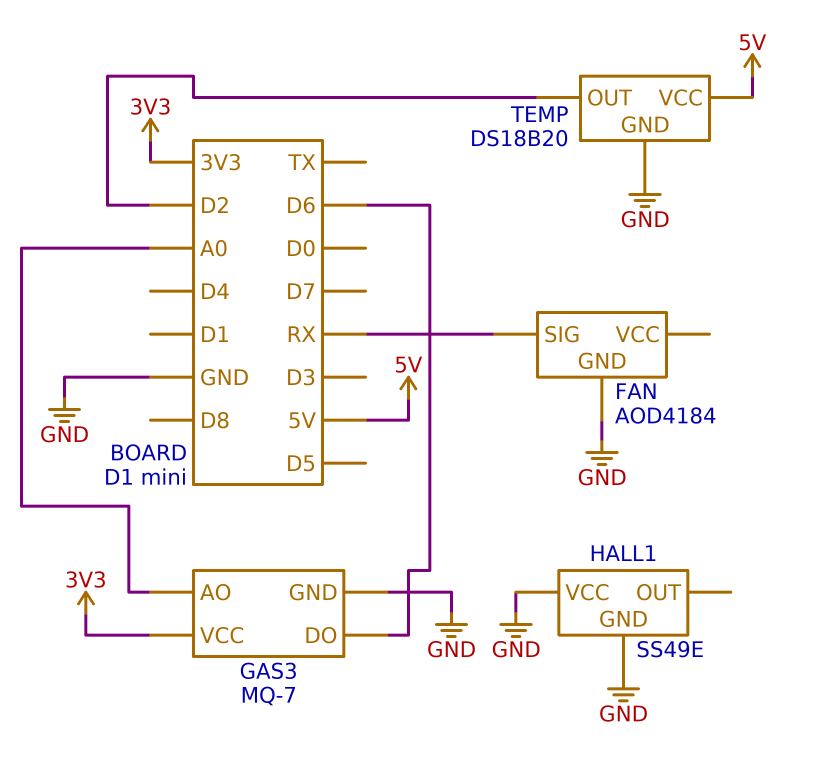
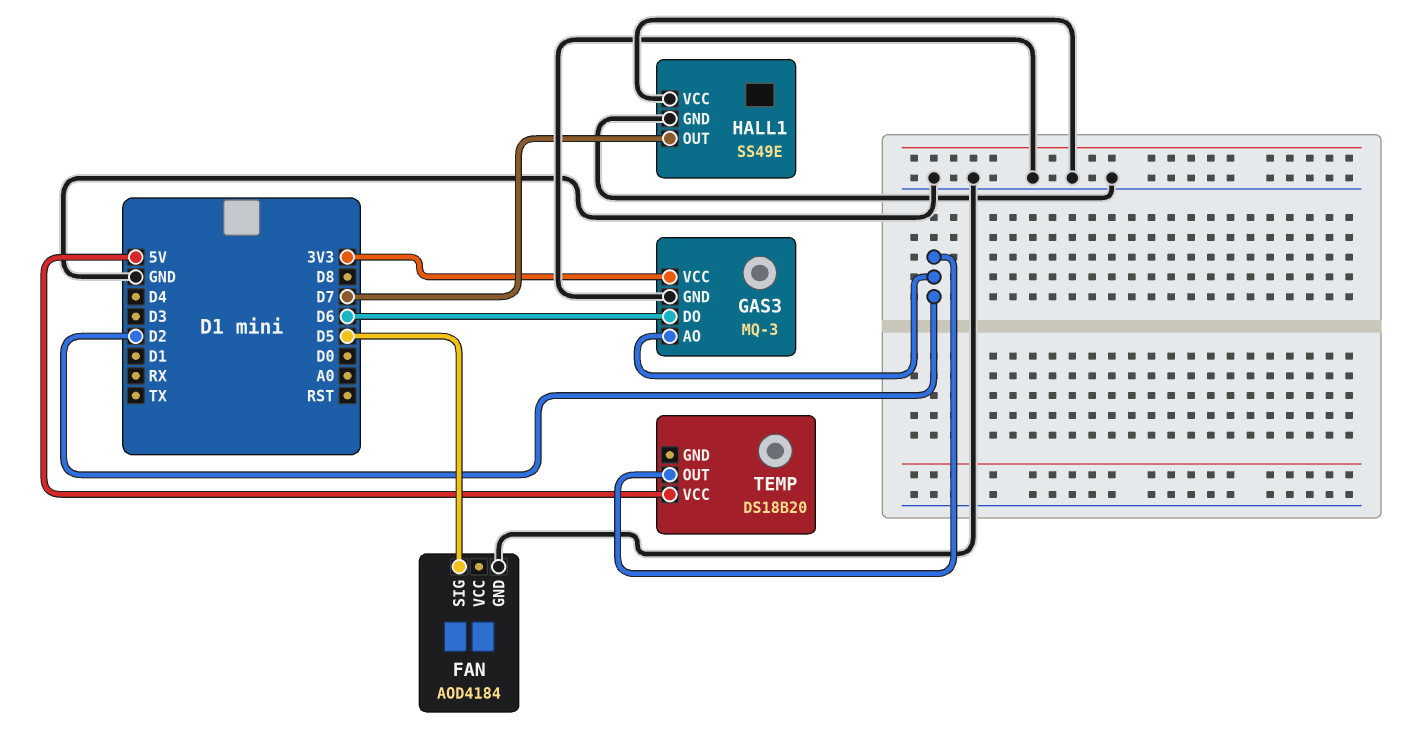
FAN pin SIG: RX -> D5
GAS3: MQ-7 -> MQ-3
GAS3 pin AO: A0 -> D2
HALL1 pin OUT: none -> D7
TEMP pin GND: GND -> none

